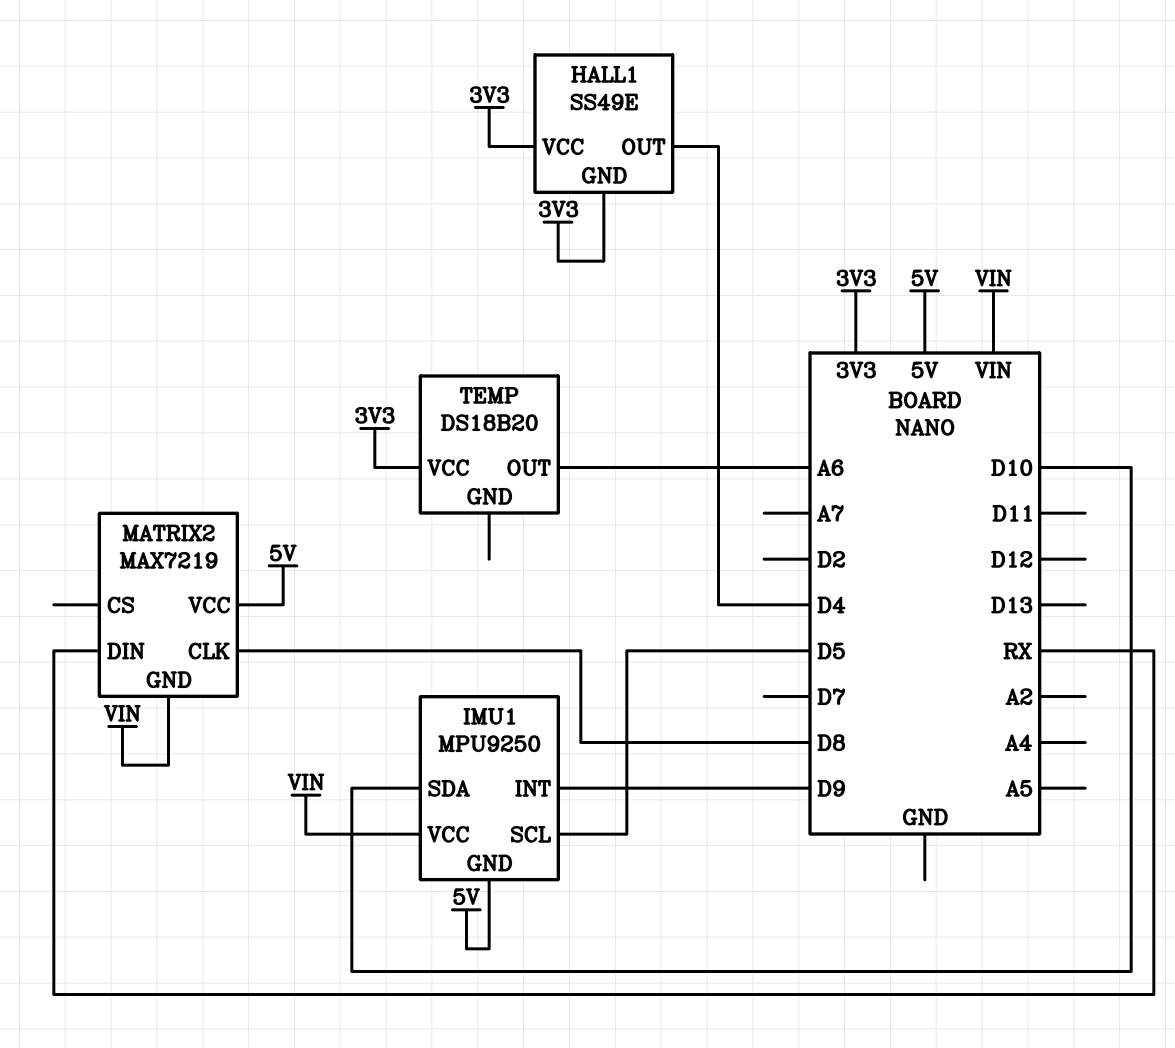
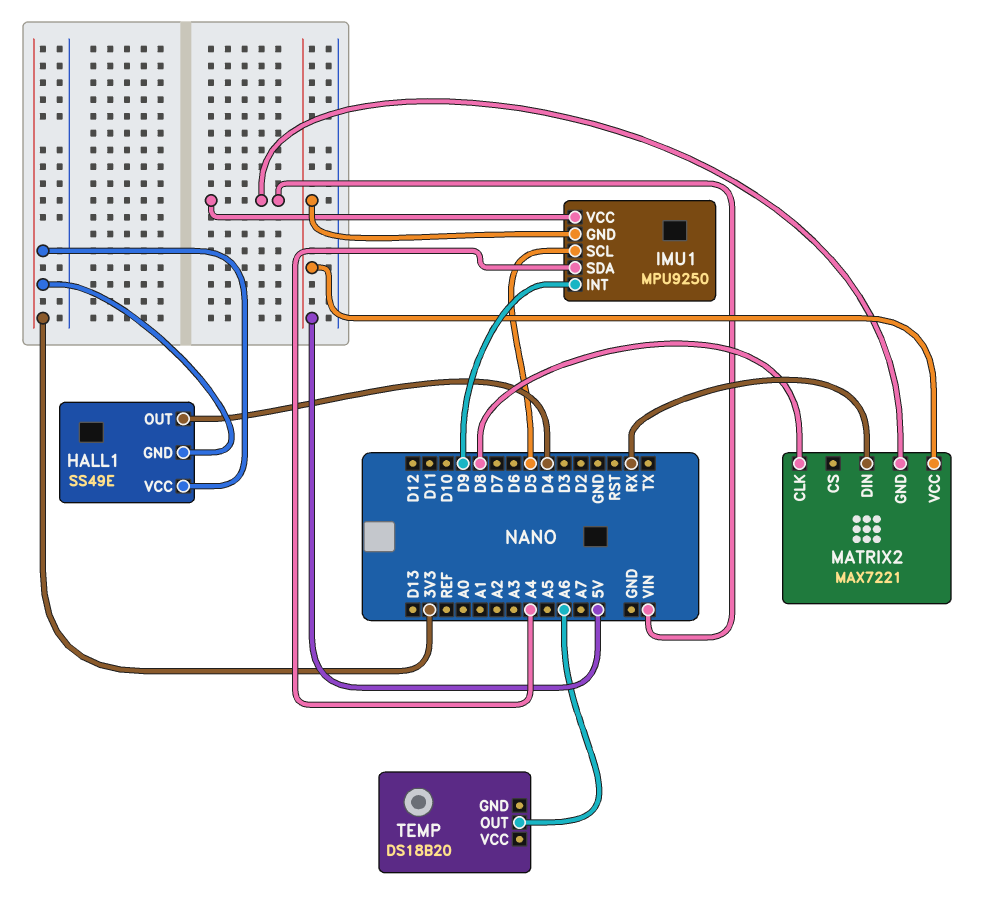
IMU1 pin SDA: D10 -> A4
MATRIX2: MAX7219 -> MAX7221
TEMP pin VCC: 3V3 -> none

